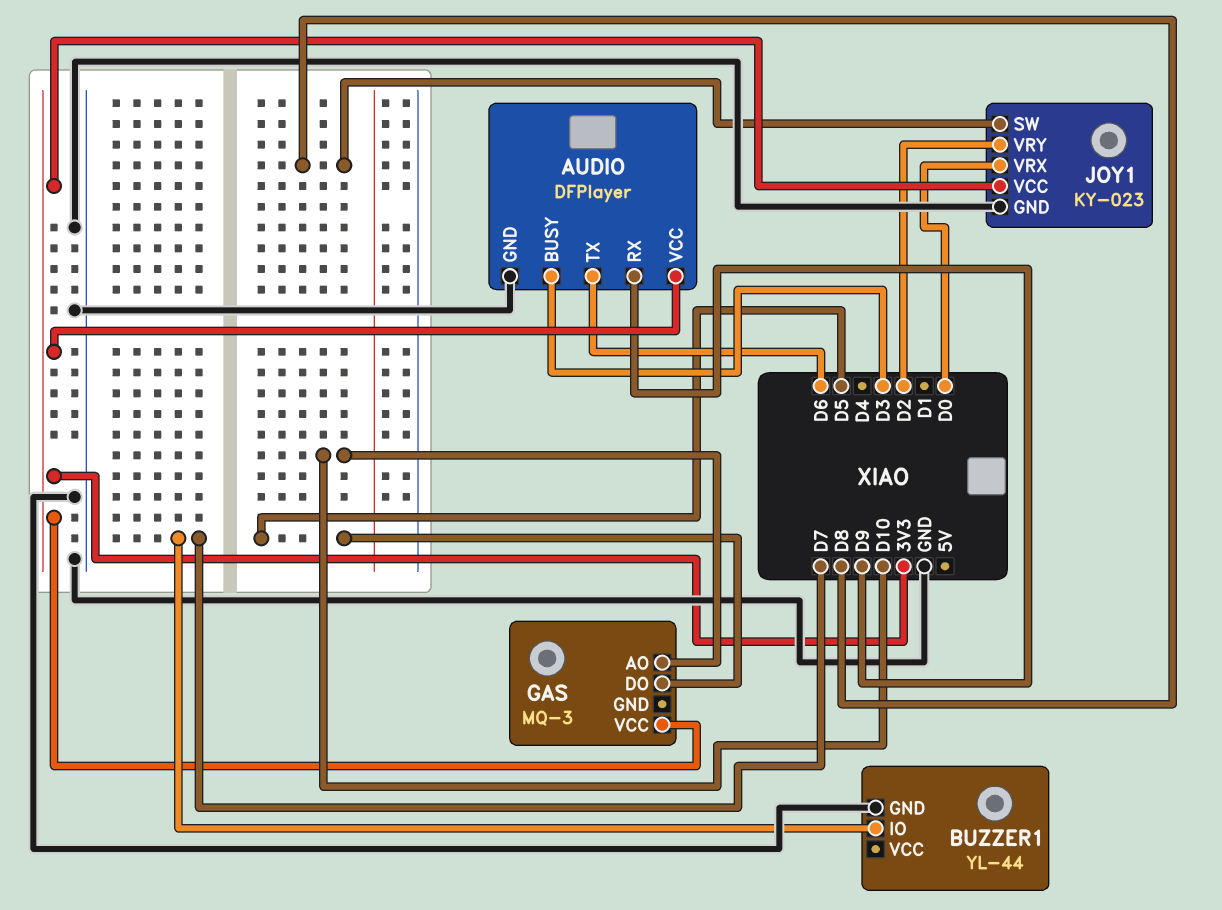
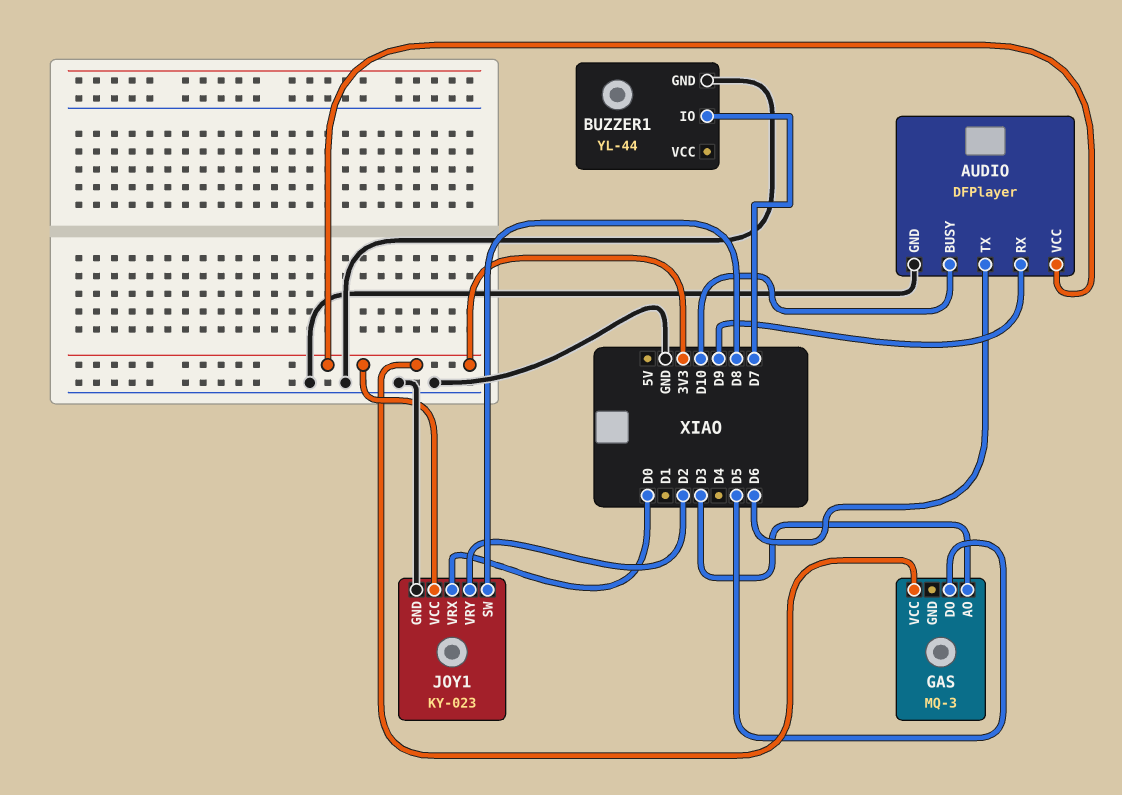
AUDIO pin BUSY: D3 -> D10
GAS pin AO: D10 -> D3

